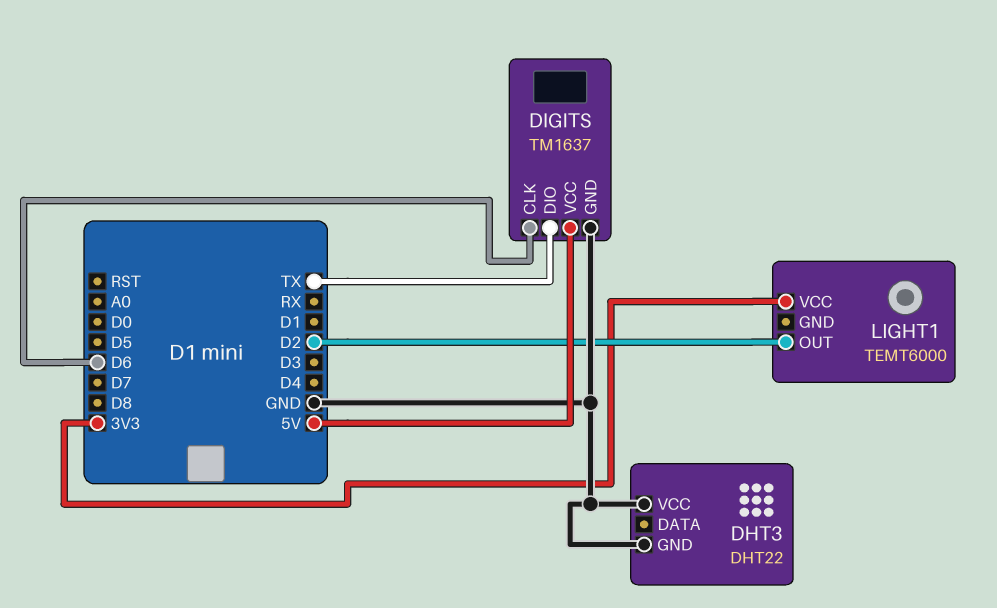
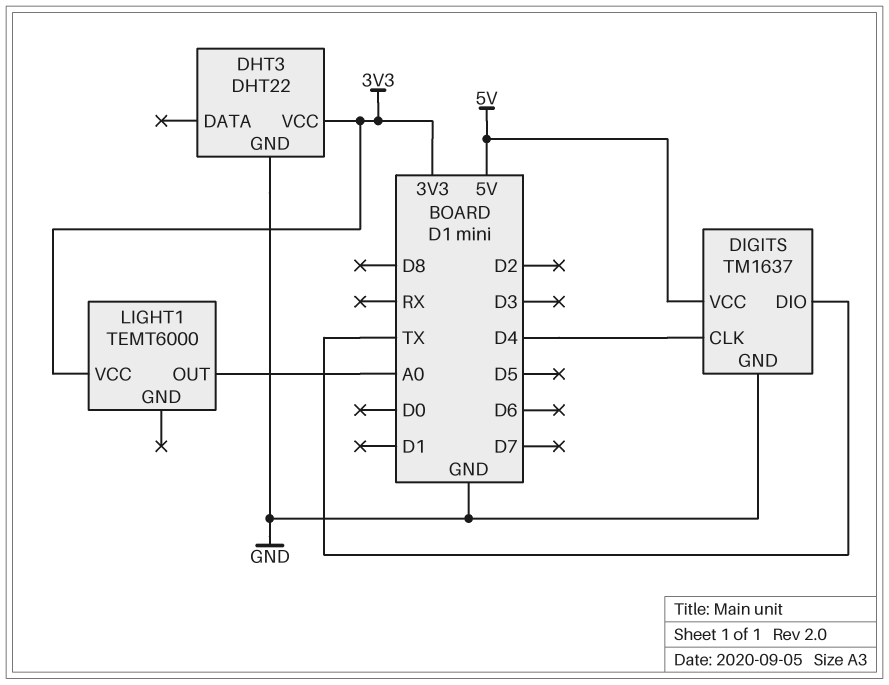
DHT3 pin VCC: GND -> 3V3
DIGITS pin CLK: D6 -> D4
LIGHT1 pin OUT: D2 -> A0

